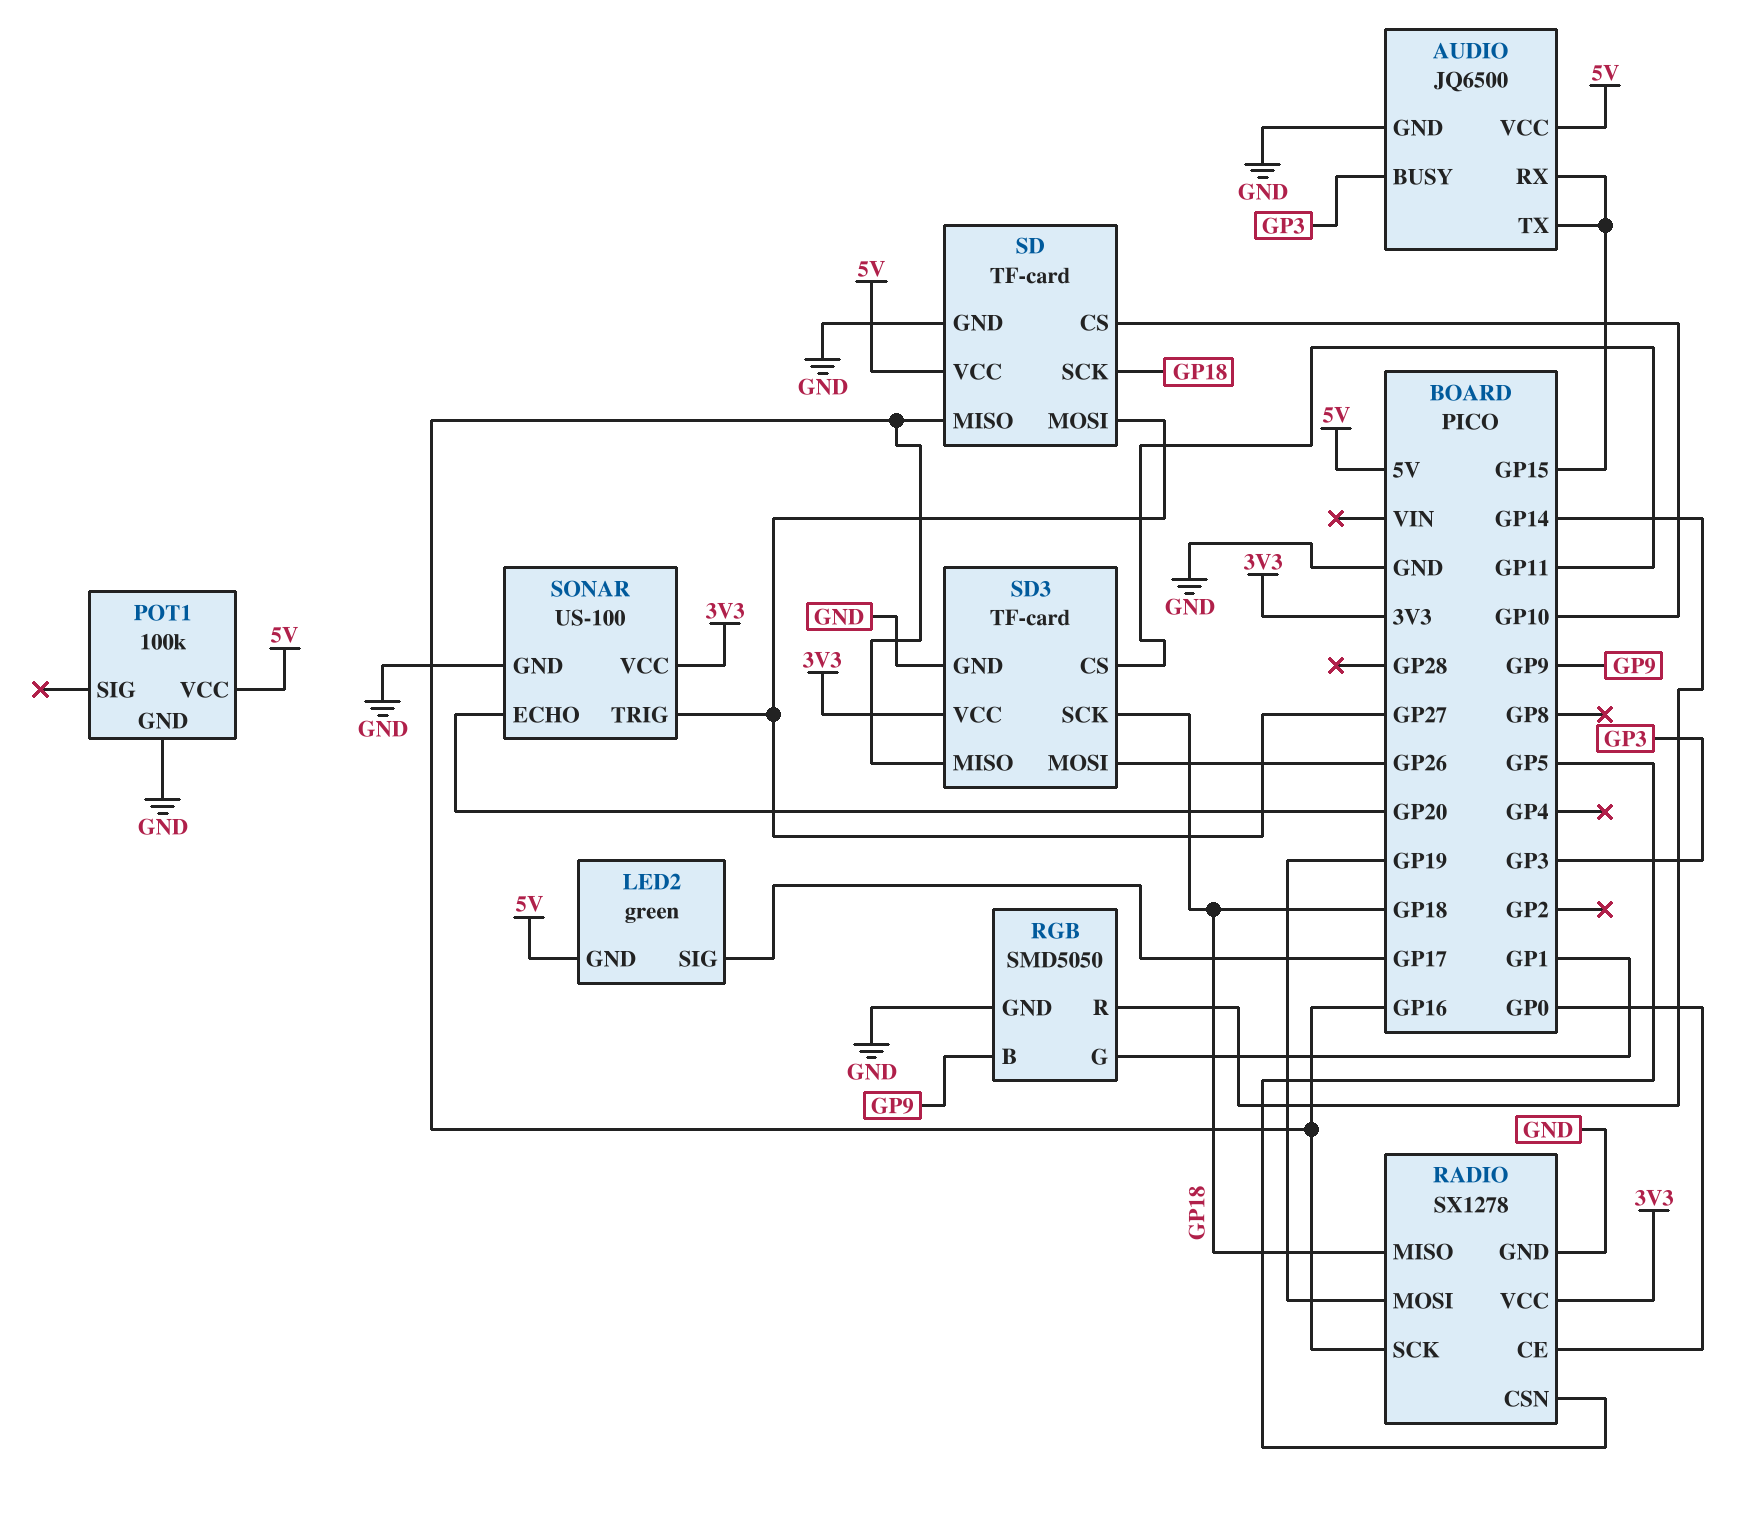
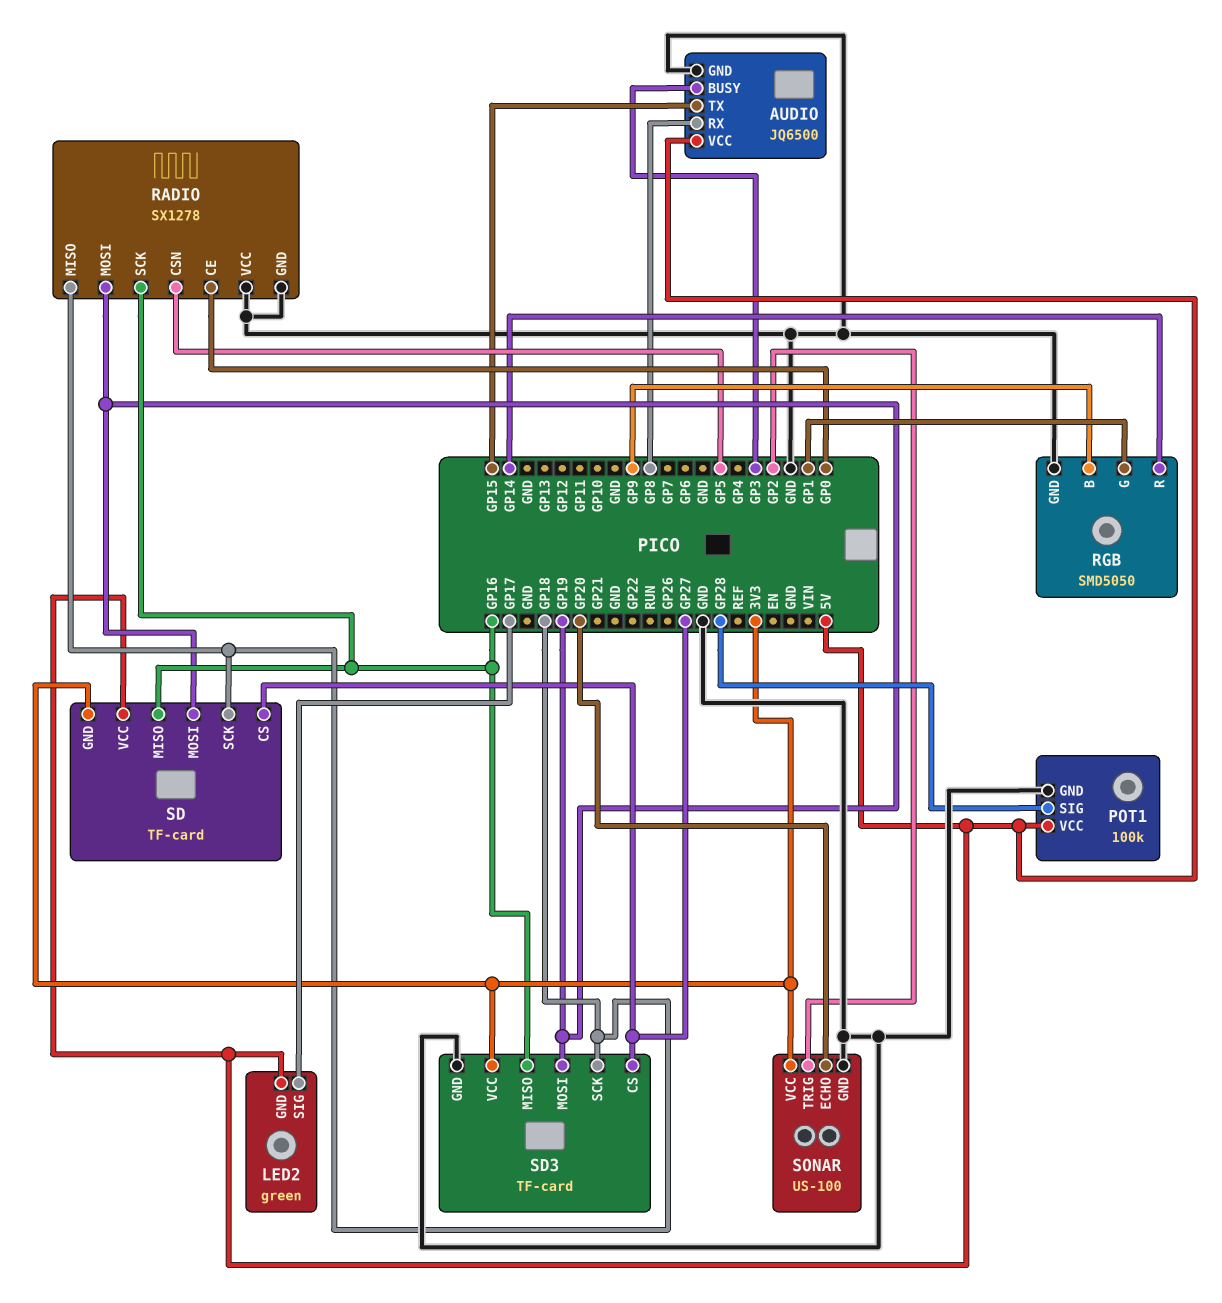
AUDIO pin RX: GP15 -> GP8
POT1 pin SIG: none -> GP28
RADIO pin VCC: 3V3 -> GND
SD pin CS: GP10 -> GP27
SD pin GND: GND -> 3V3
SD pin MOSI: GP27 -> GP19
SD3 pin CS: GP11 -> GP27
SD3 pin MOSI: GP26 -> GP19
SONAR pin TRIG: GP27 -> GP2

